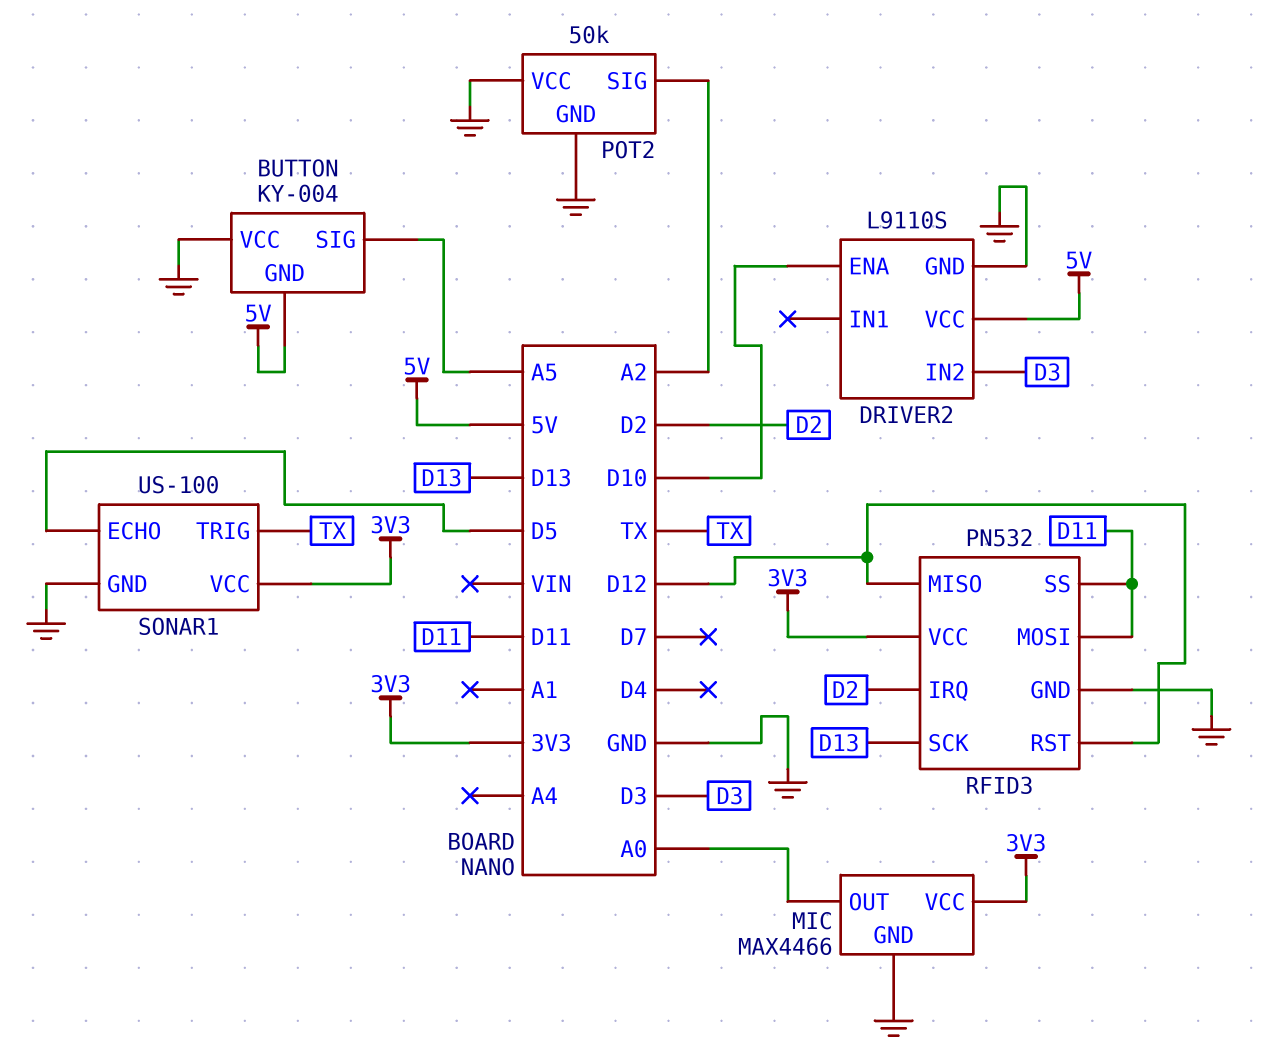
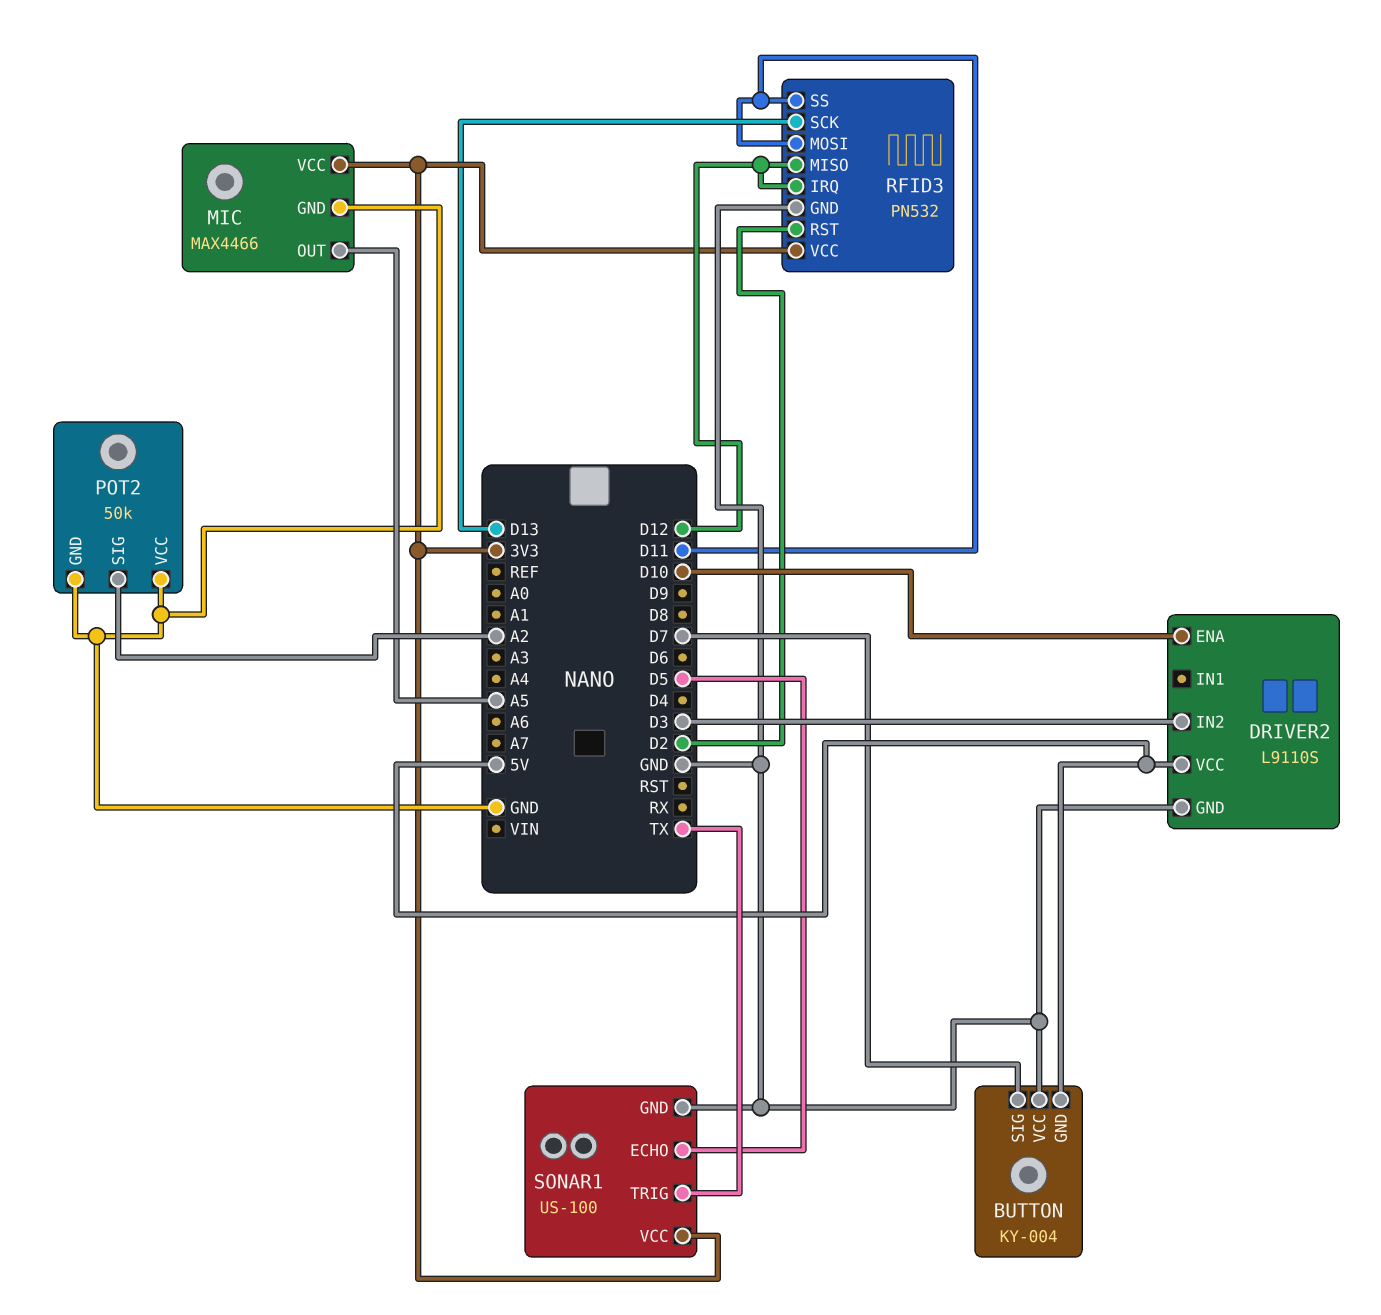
BUTTON pin SIG: A5 -> D7
MIC pin OUT: A0 -> A5
RFID3 pin IRQ: D2 -> D12
RFID3 pin RST: D12 -> D2

